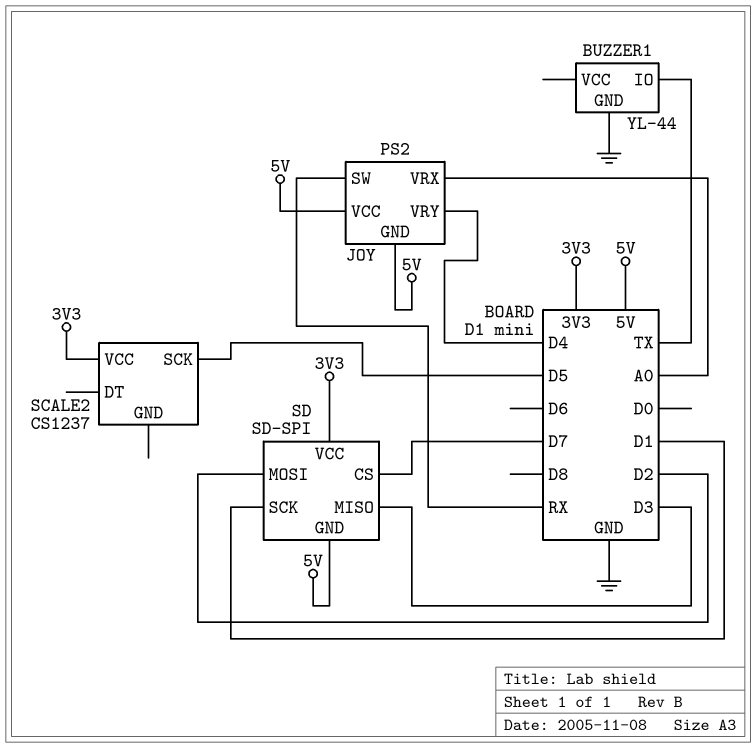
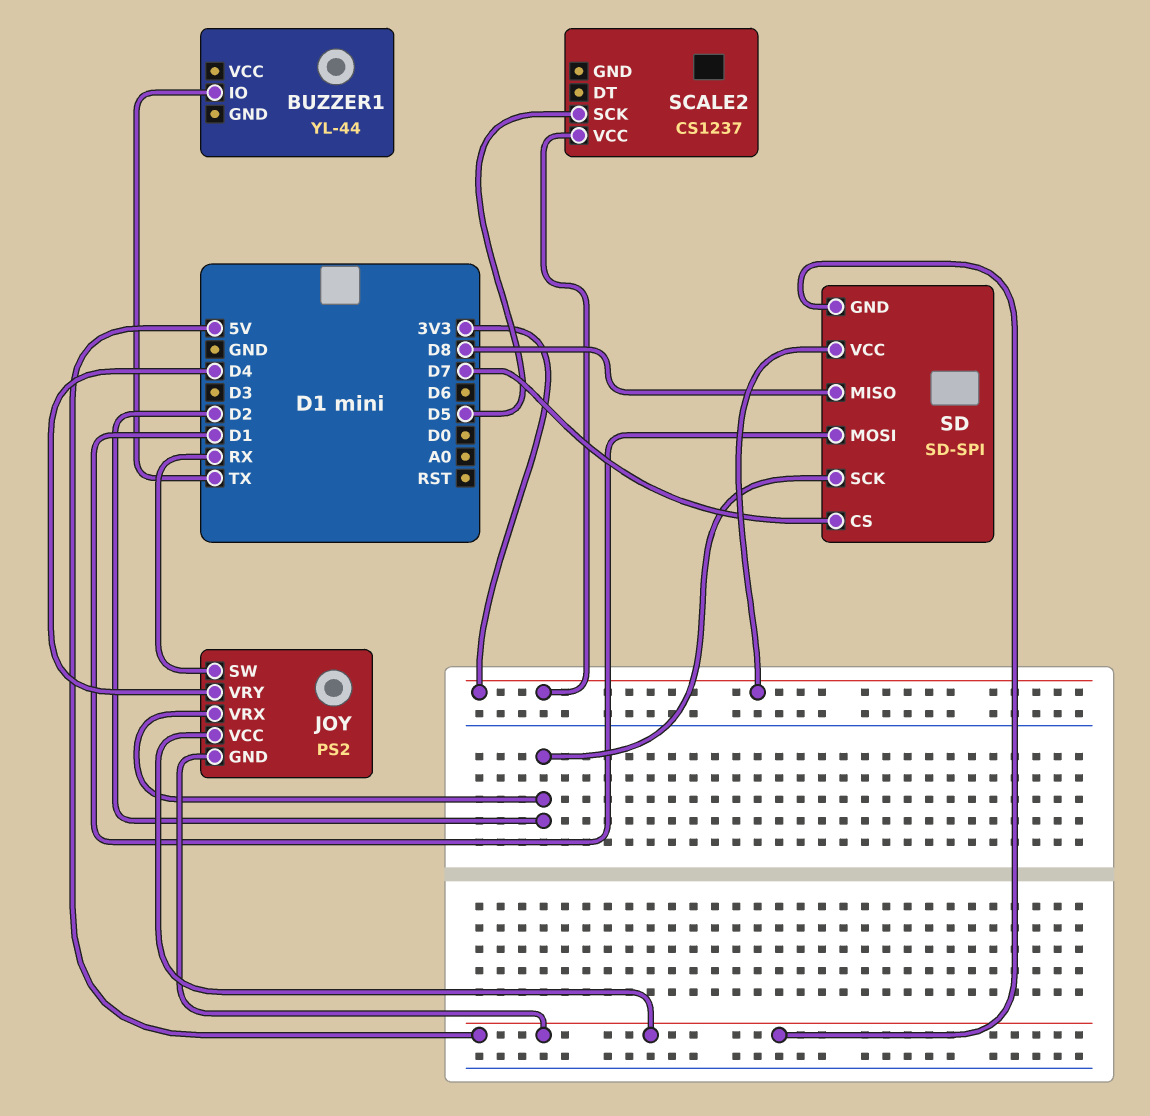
BUZZER1 pin GND: GND -> none
JOY pin VRX: A0 -> D2
SD pin MISO: D3 -> D8
SD pin MOSI: D2 -> D1
SD pin SCK: D1 -> D2

